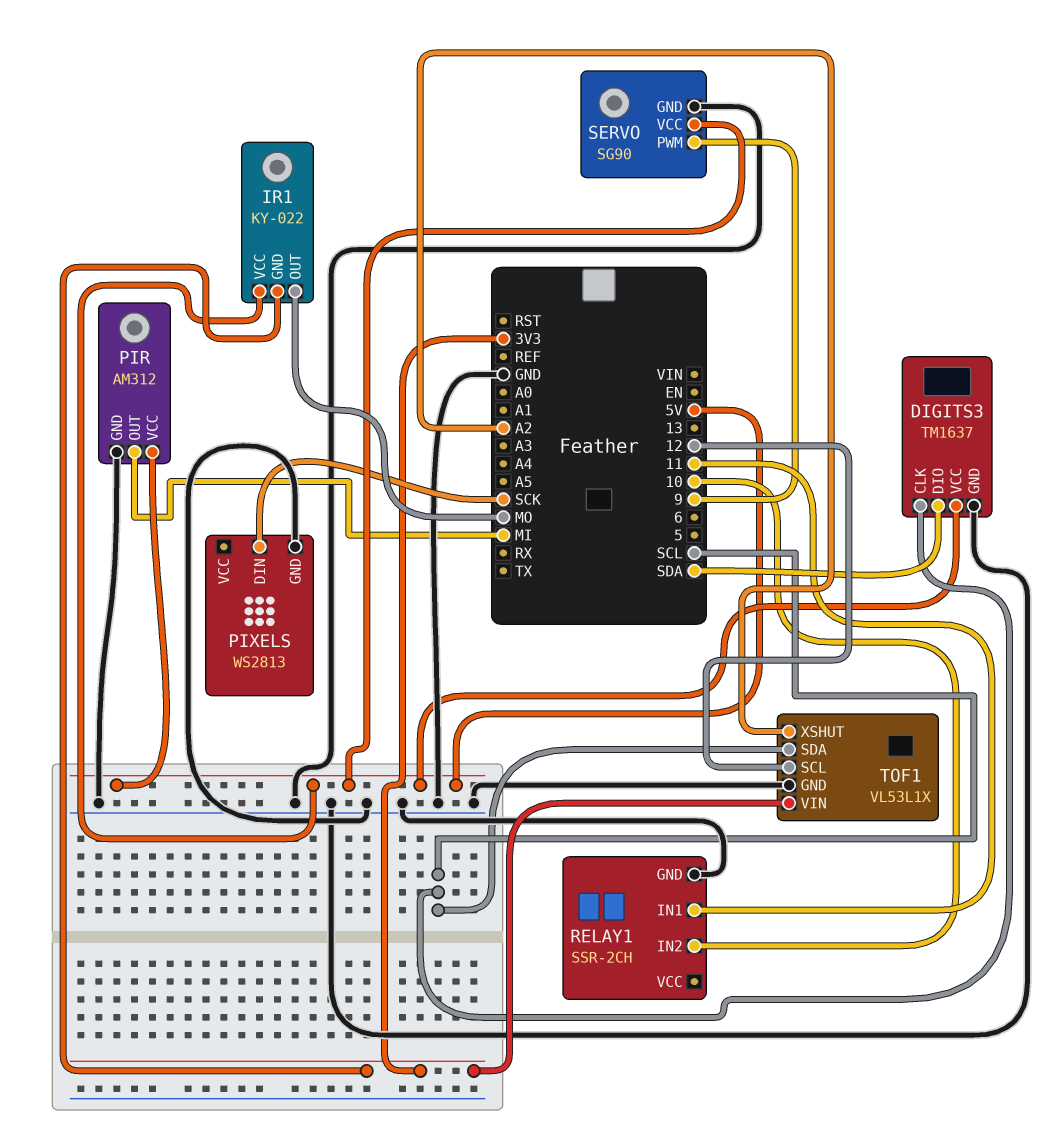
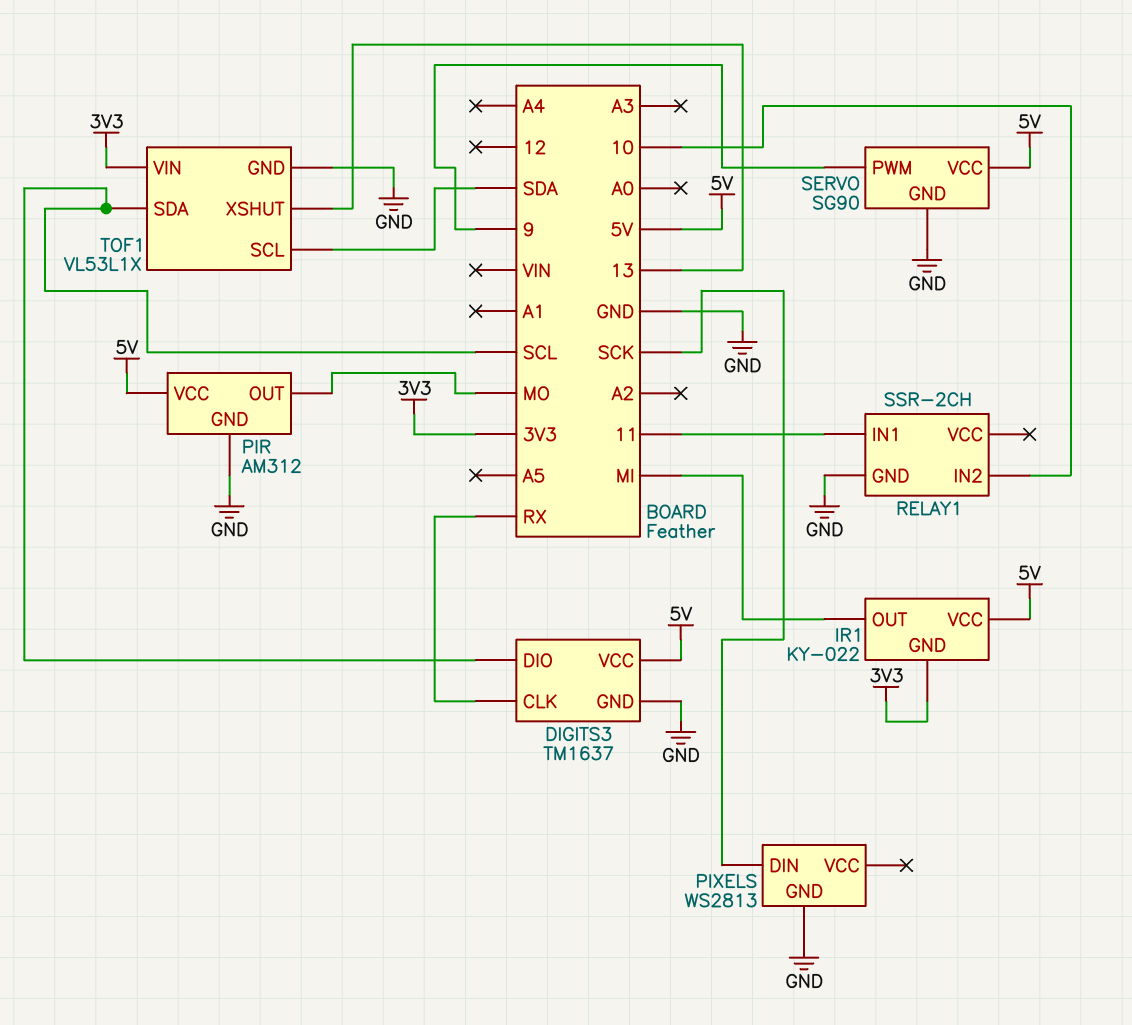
DIGITS3 pin CLK: SCL -> RX
DIGITS3 pin DIO: SDA -> SCL
IR1 pin OUT: MO -> MI
PIR pin OUT: MI -> MO
TOF1 pin SCL: 12 -> SDA
TOF1 pin XSHUT: A2 -> 13

